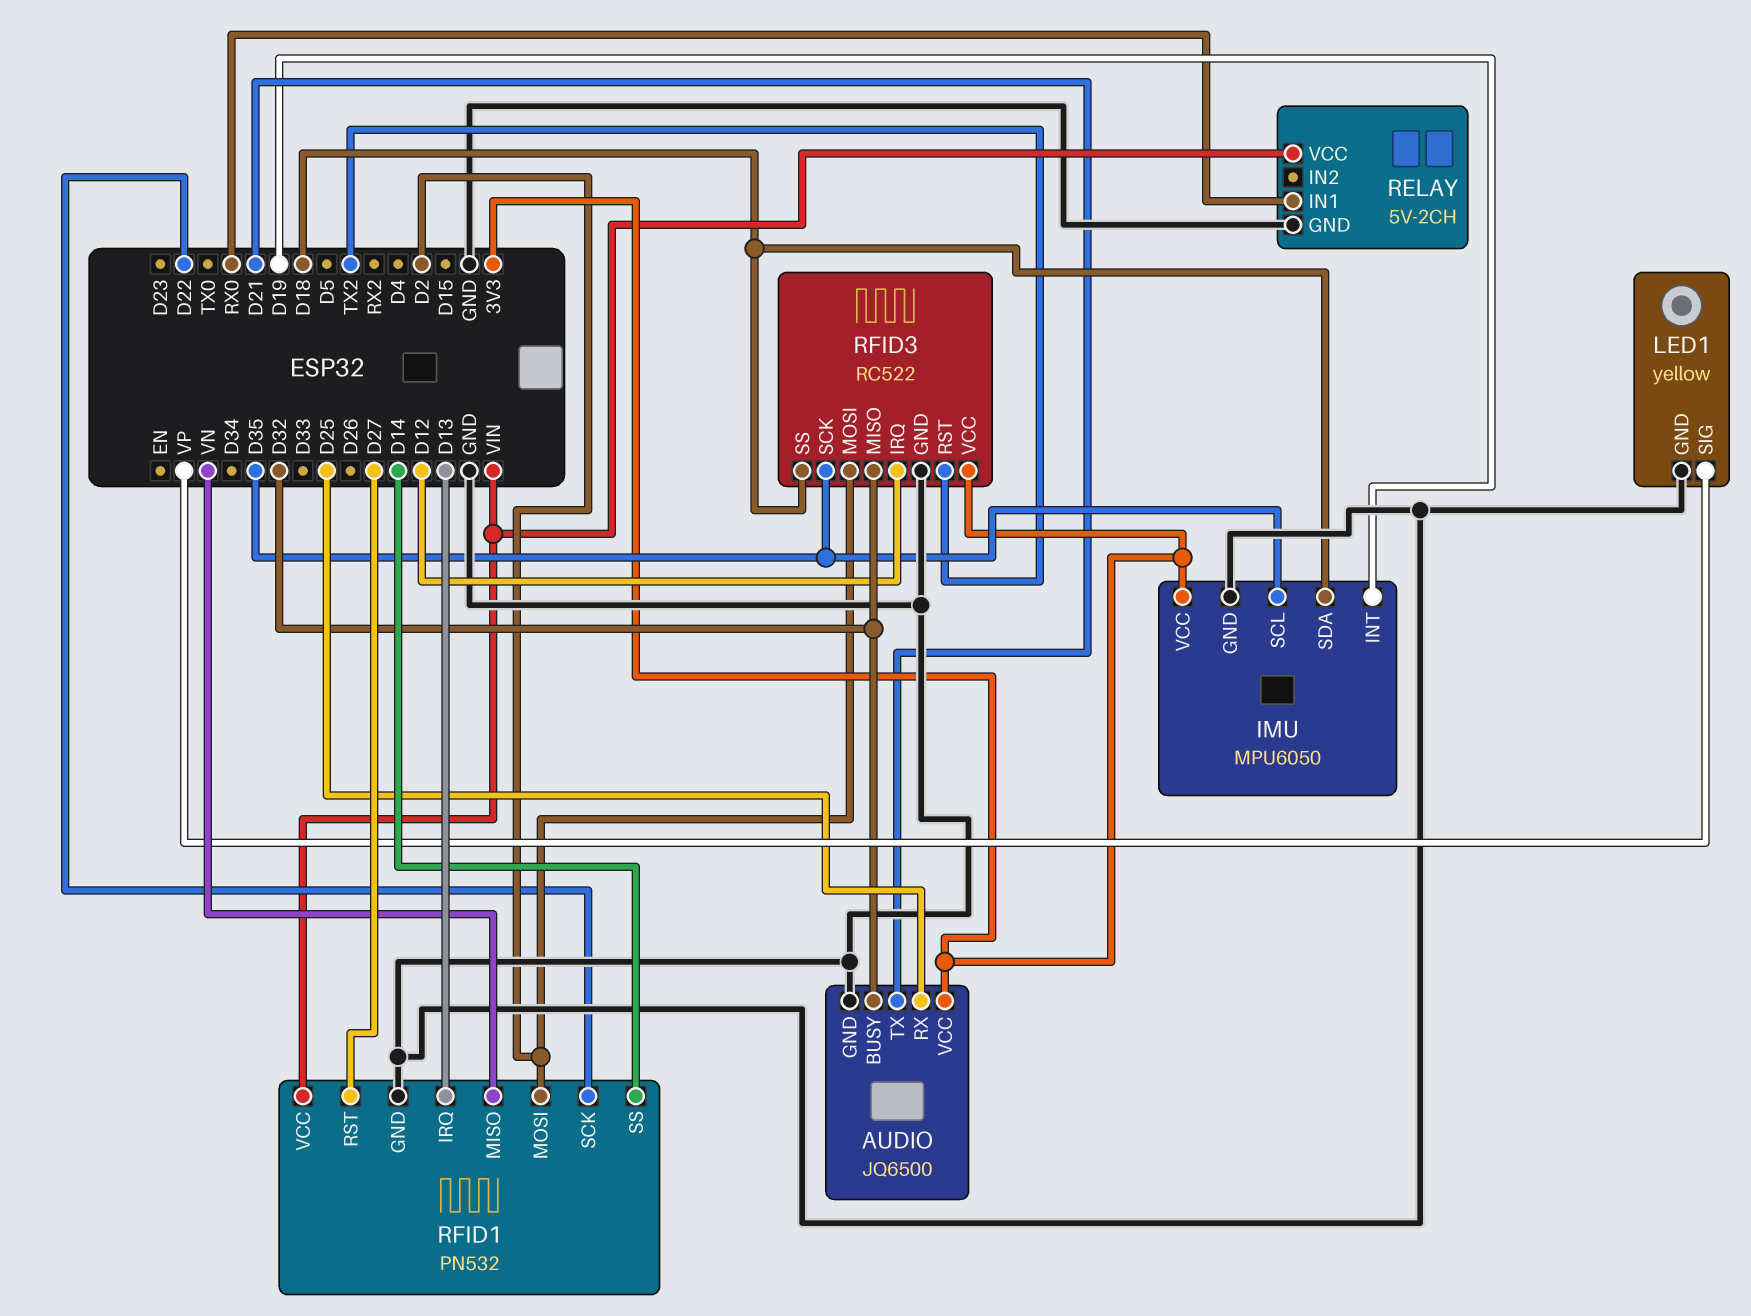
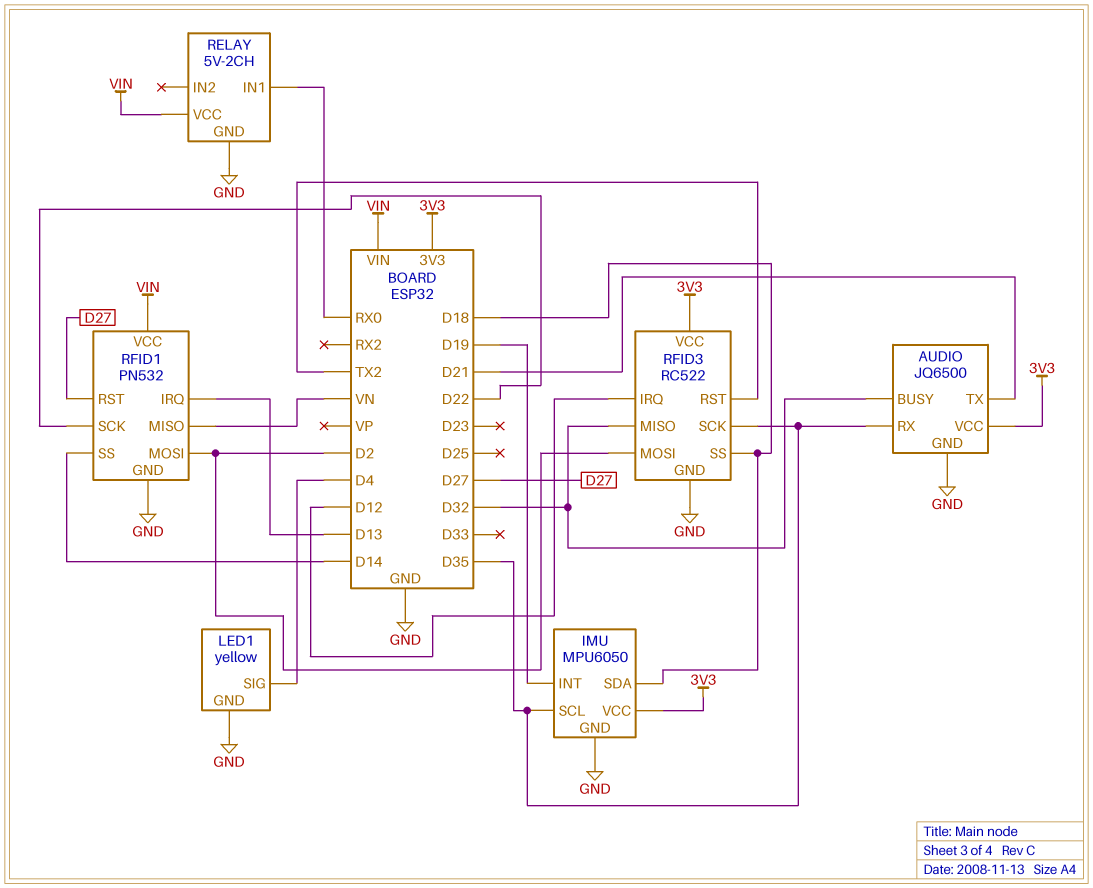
AUDIO pin RX: D25 -> D35
LED1 pin SIG: VP -> D4

